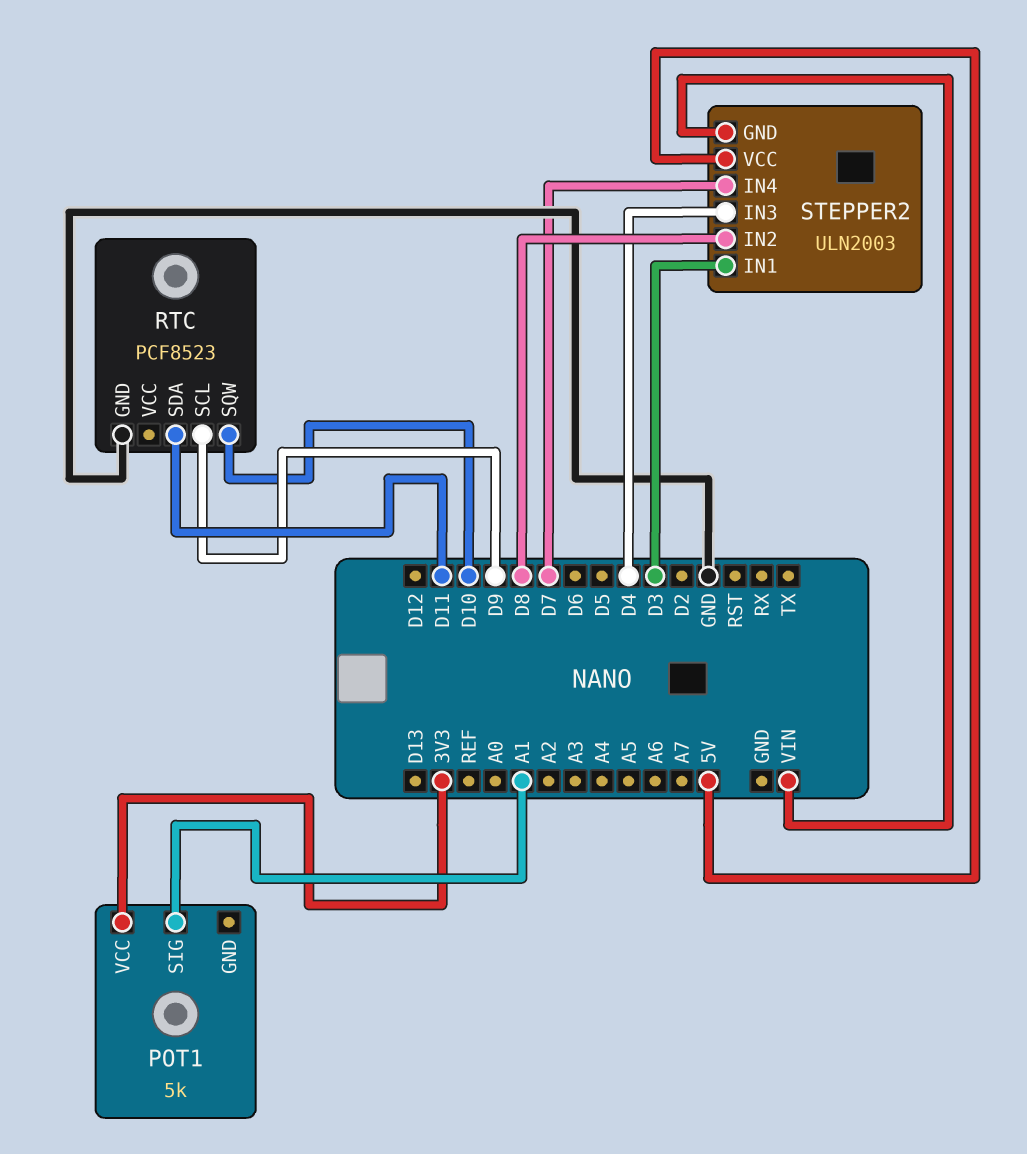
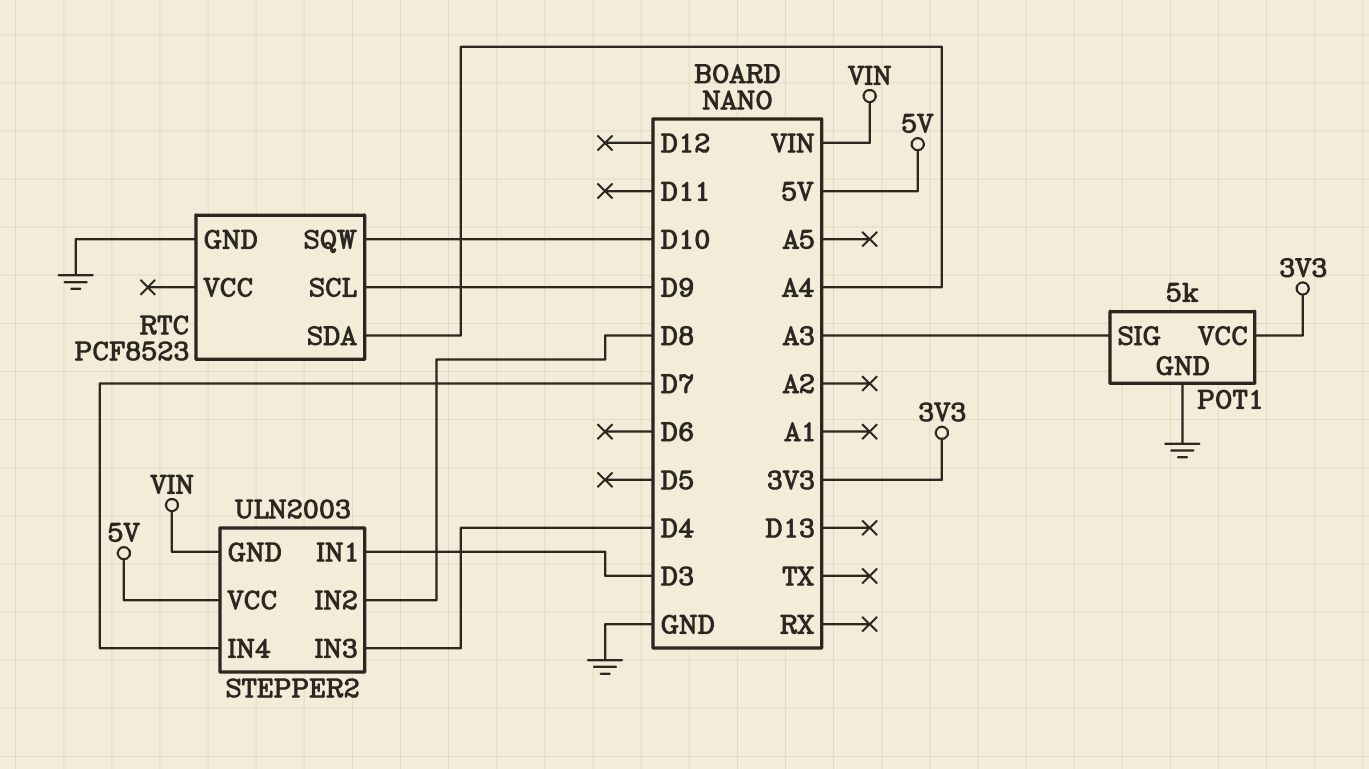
POT1 pin GND: none -> GND
POT1 pin SIG: A1 -> A3
RTC pin SDA: D11 -> A4

